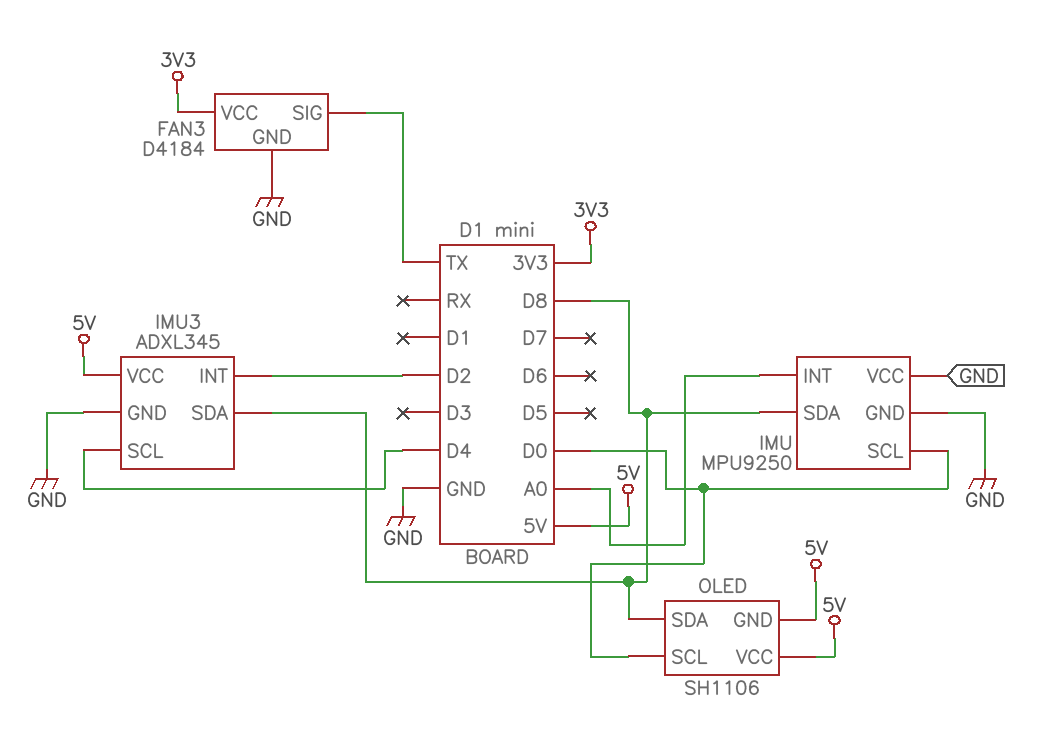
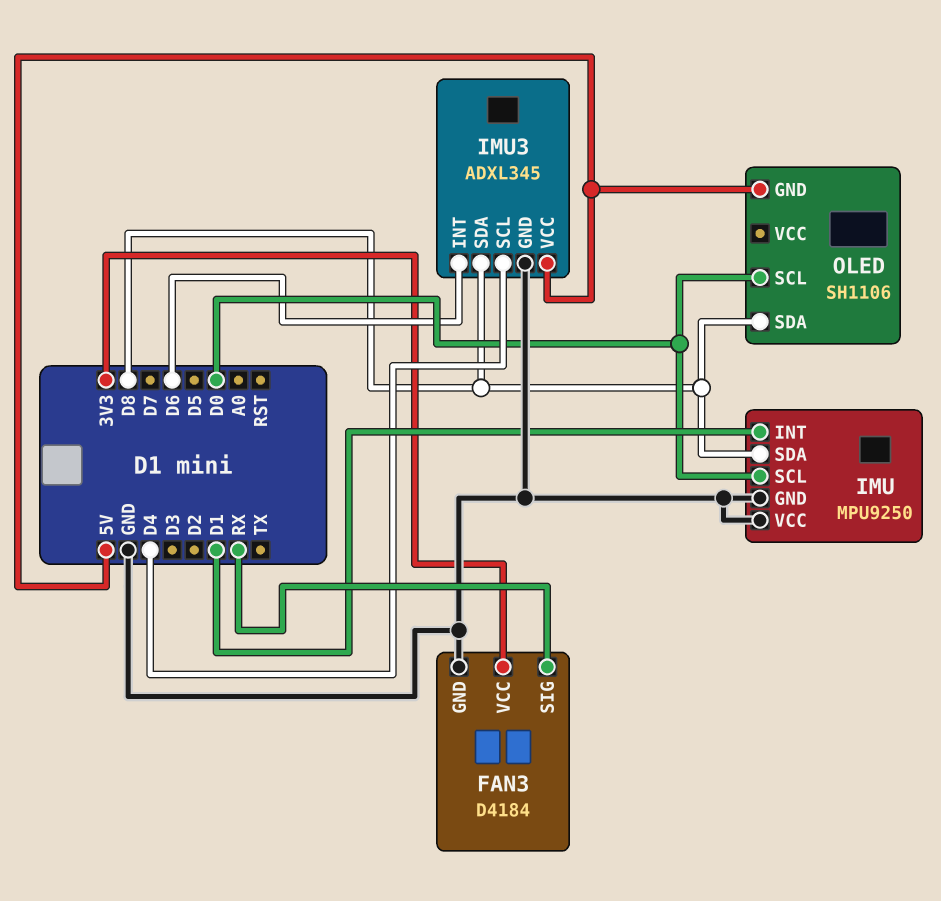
FAN3 pin SIG: TX -> RX
IMU pin INT: A0 -> D1
IMU3 pin INT: D2 -> D6
OLED pin VCC: 5V -> none

